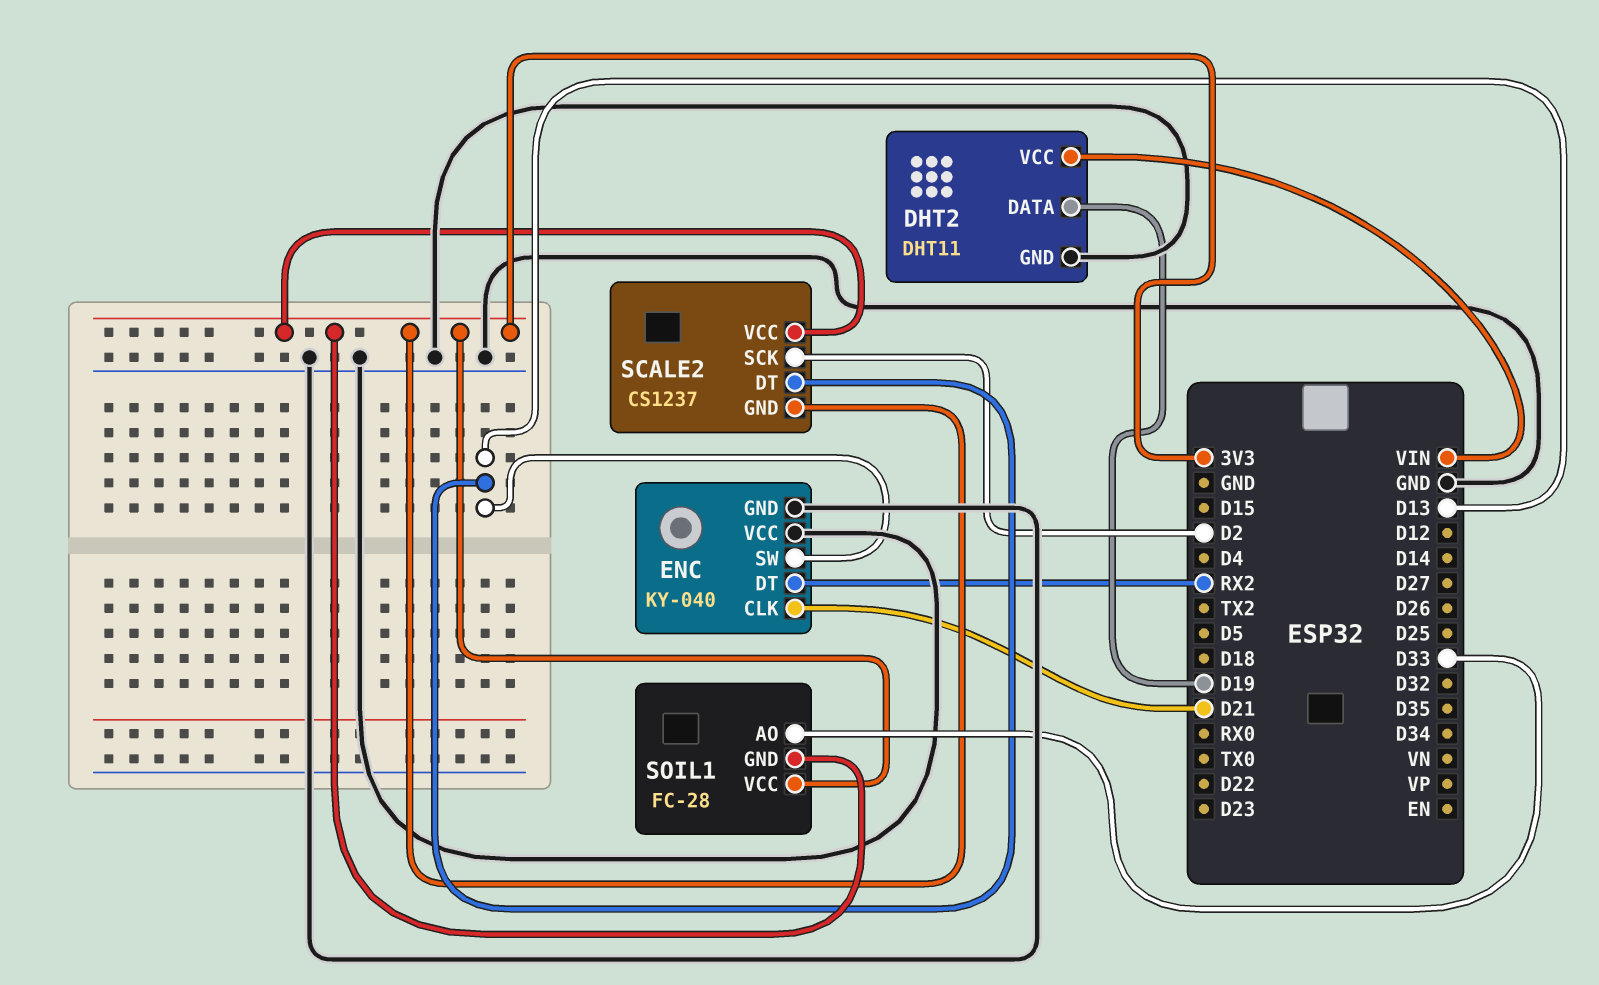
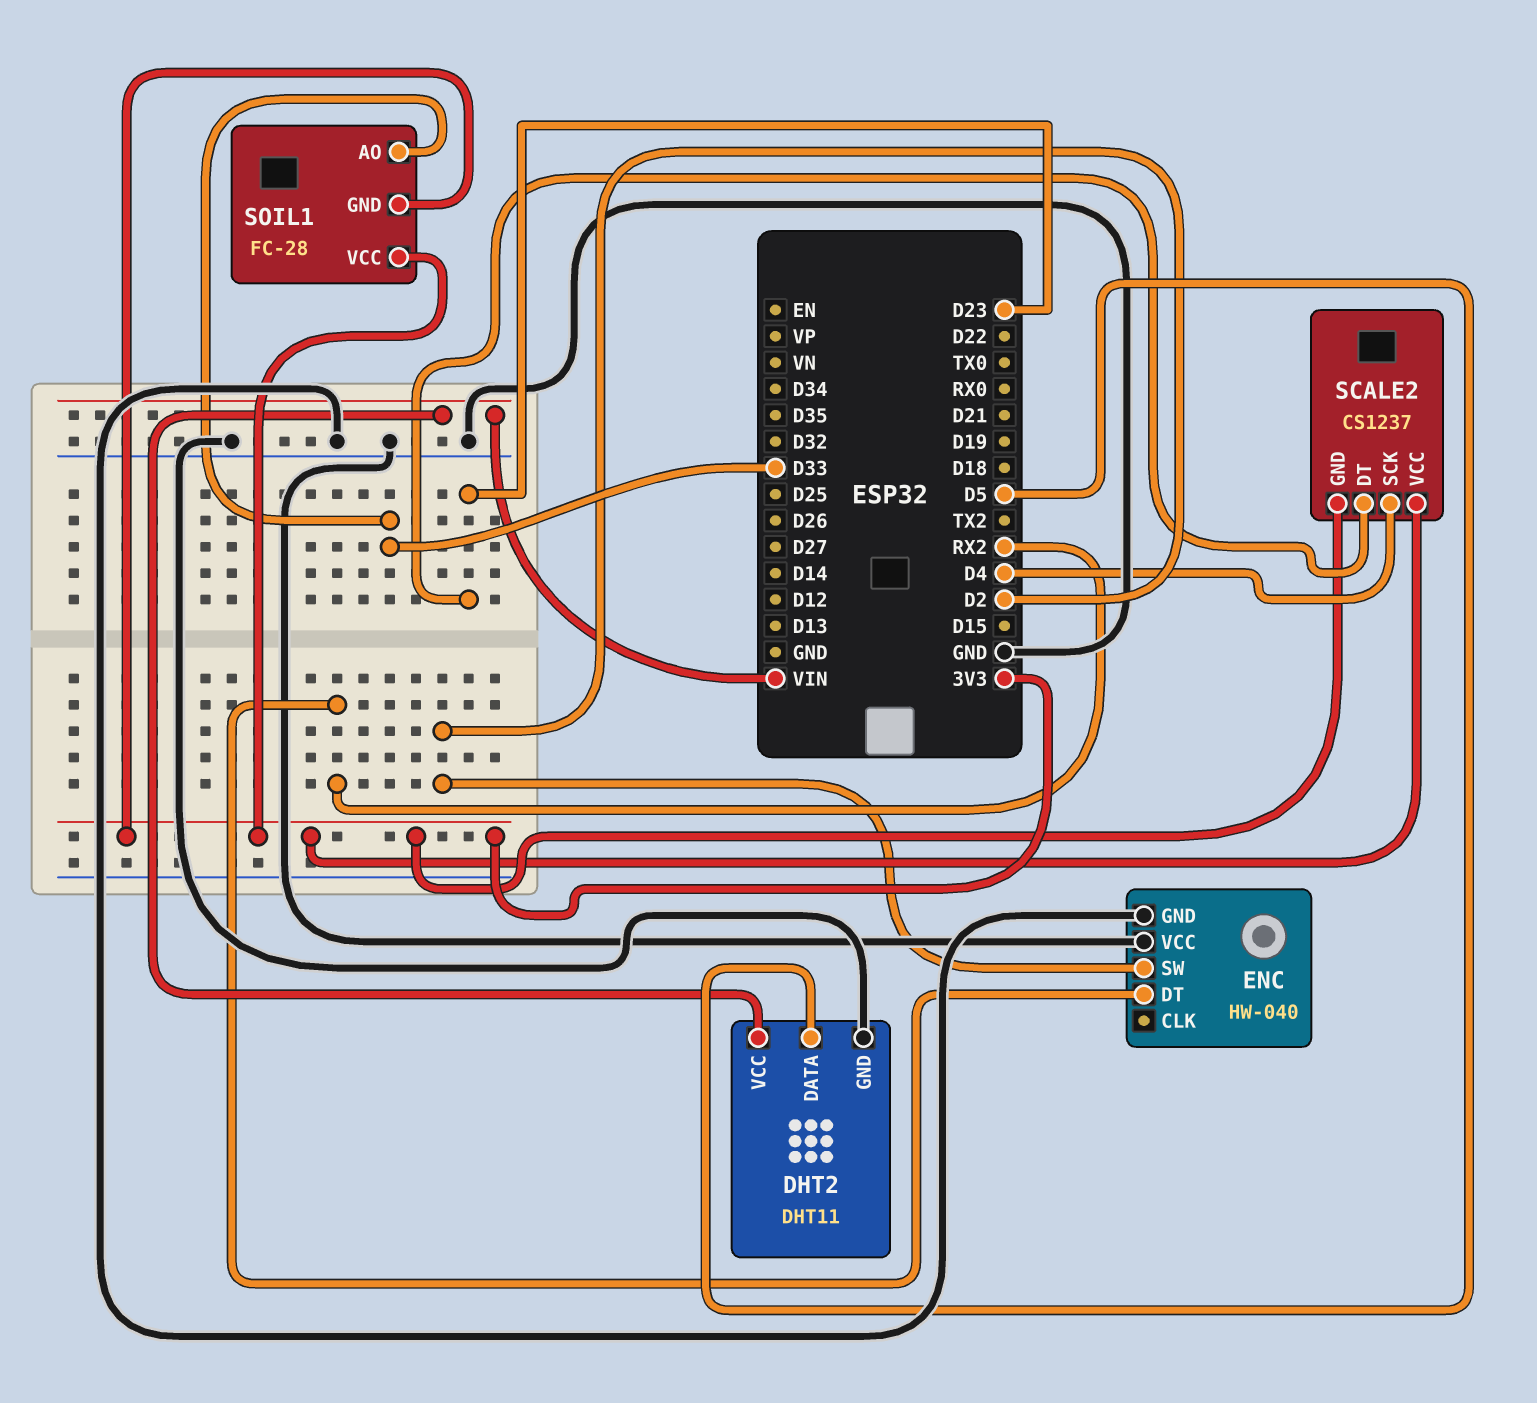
DHT2 pin DATA: D19 -> D5
ENC: KY-040 -> HW-040
ENC pin CLK: D21 -> none
ENC pin SW: D13 -> D2
SCALE2 pin DT: D13 -> D23
SCALE2 pin SCK: D2 -> D4

